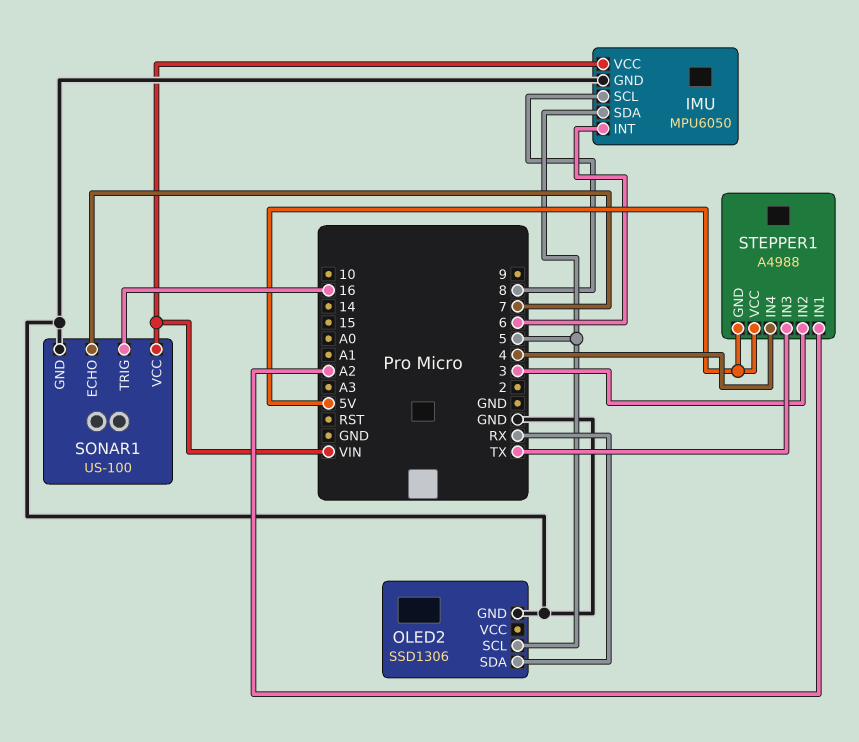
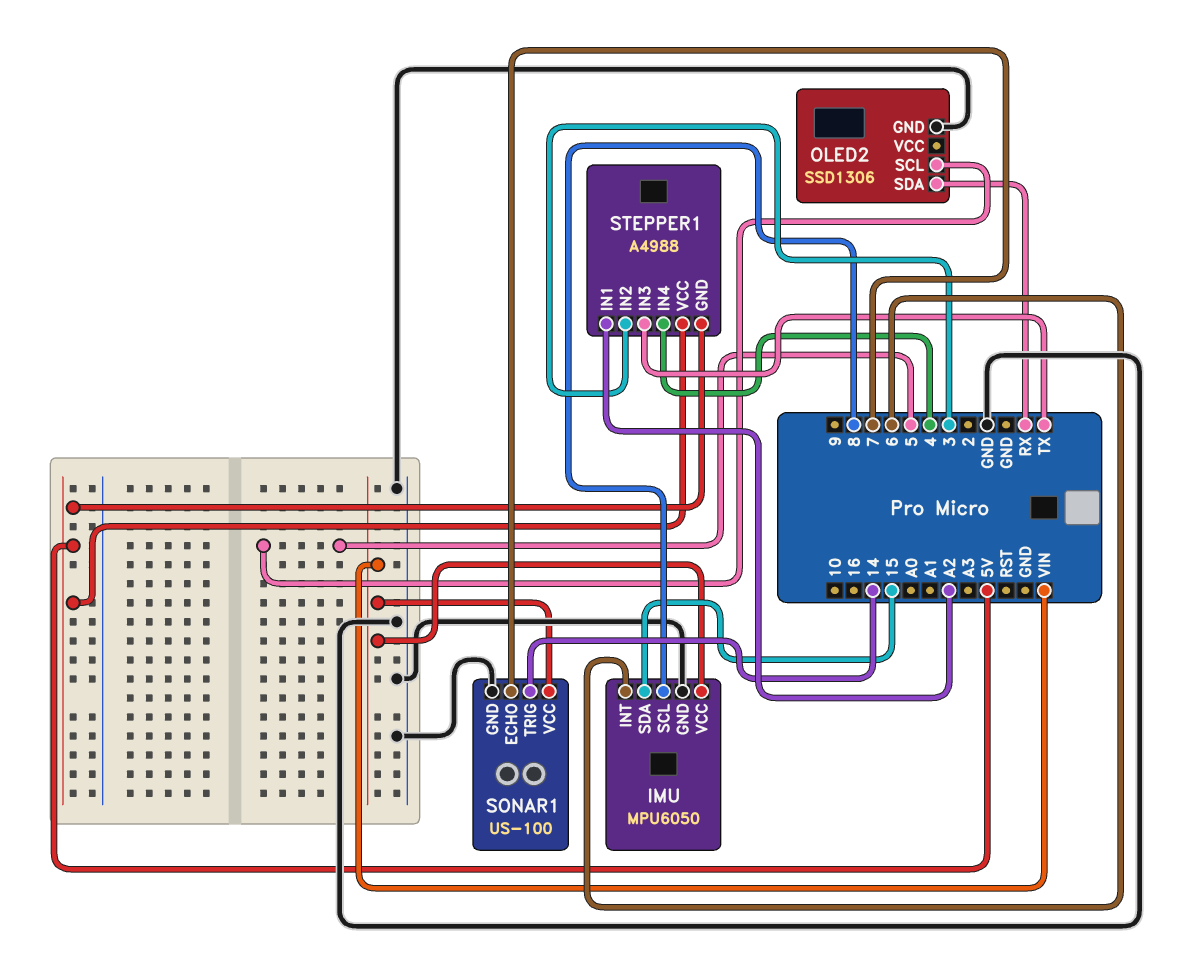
IMU pin SDA: 5 -> 15
SONAR1 pin TRIG: 16 -> 14

